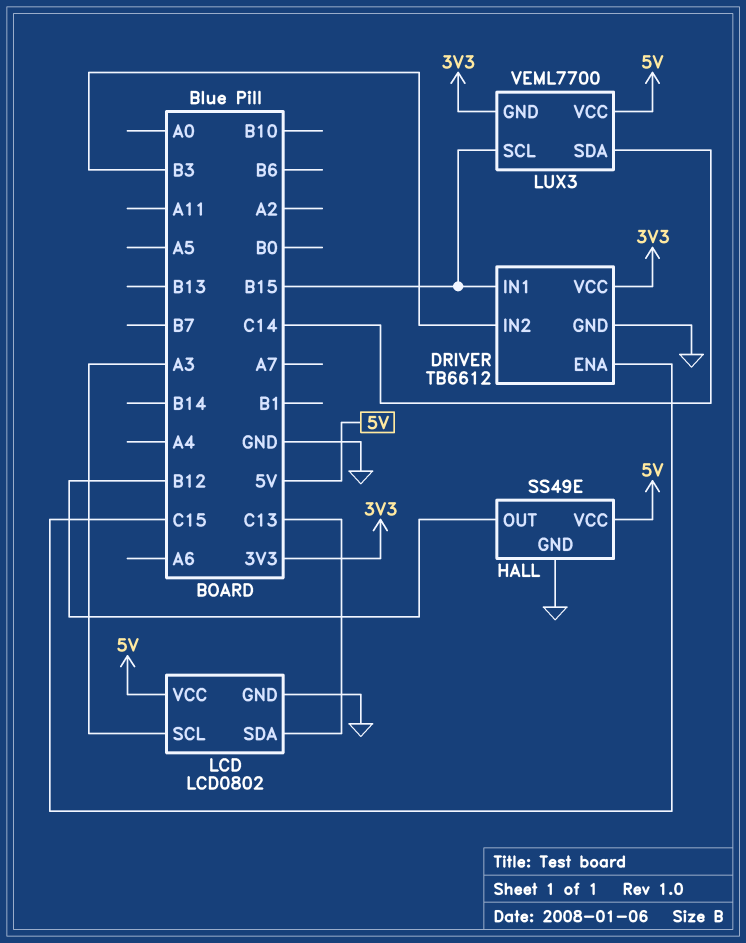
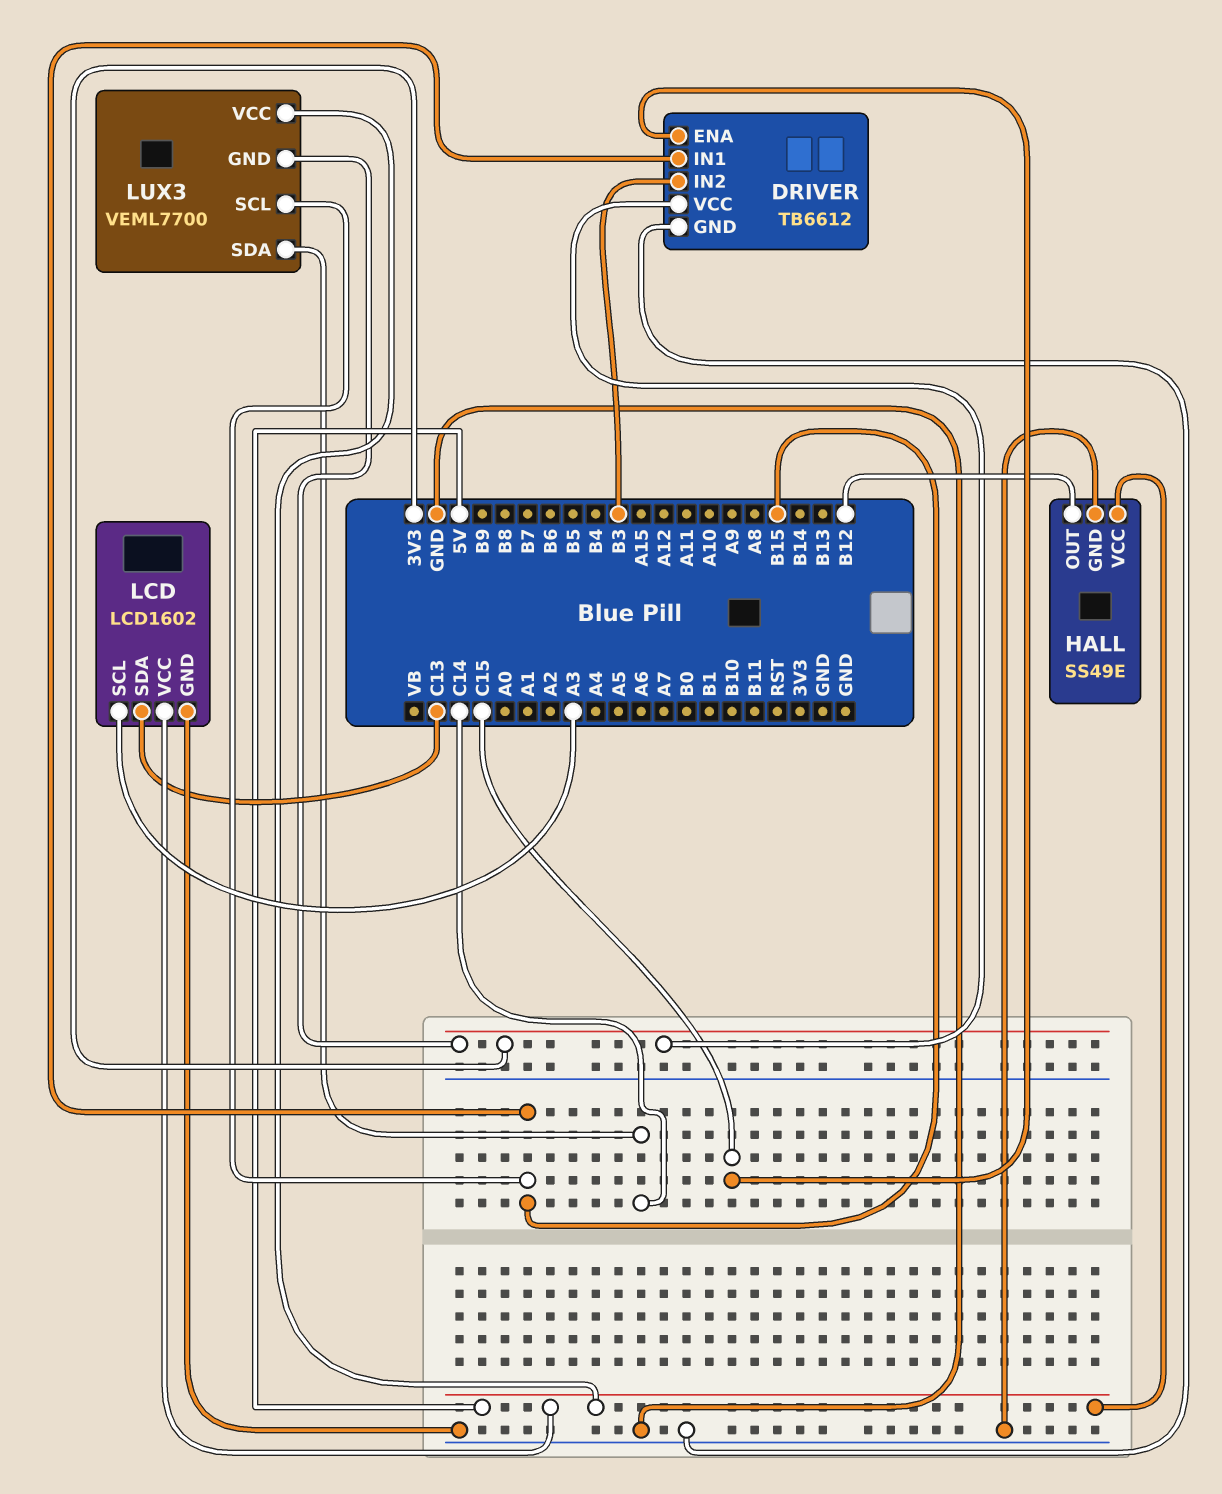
LCD: LCD0802 -> LCD1602

